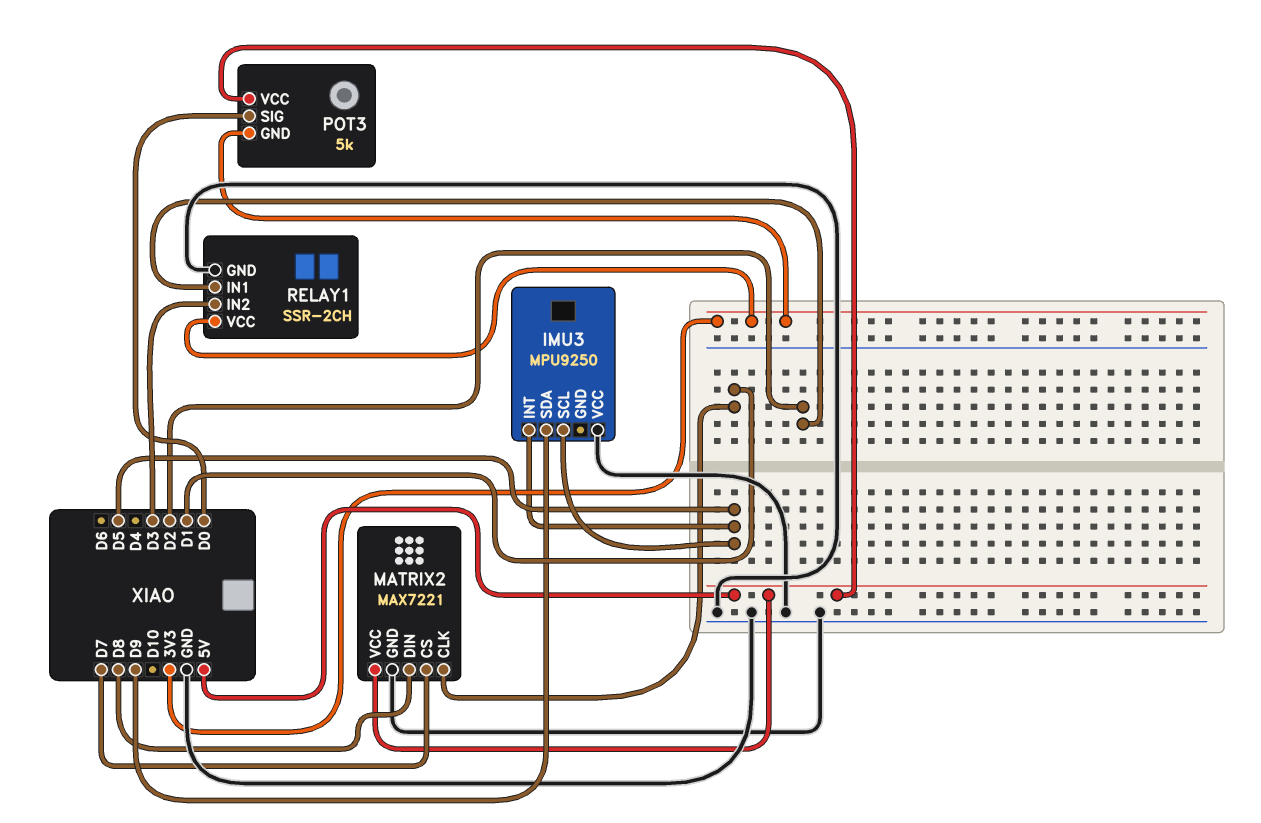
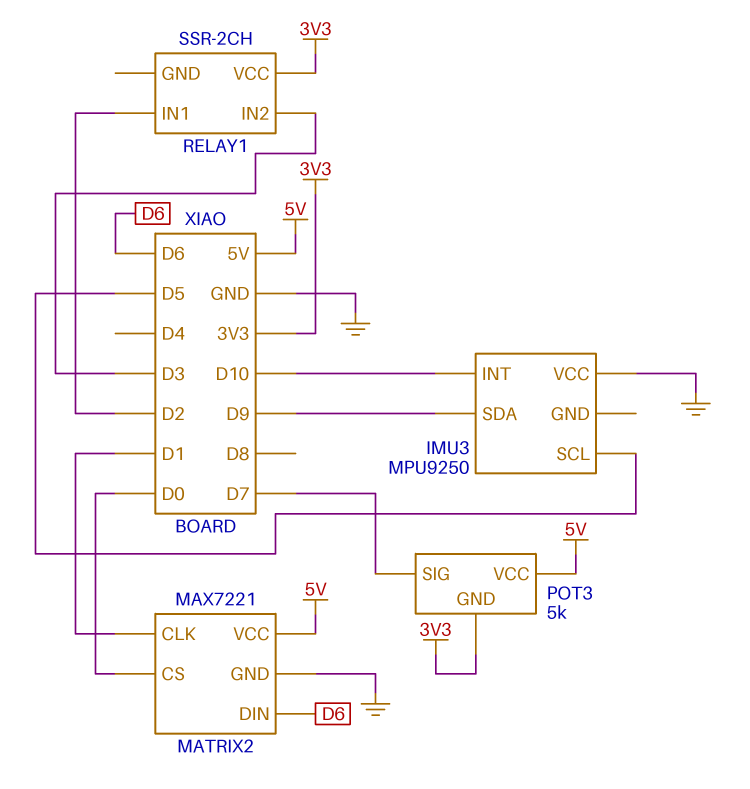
IMU3 pin INT: D5 -> D10
MATRIX2 pin CS: D7 -> D0
MATRIX2 pin DIN: D8 -> D6
POT3 pin SIG: D0 -> D7
RELAY1 pin GND: GND -> none

